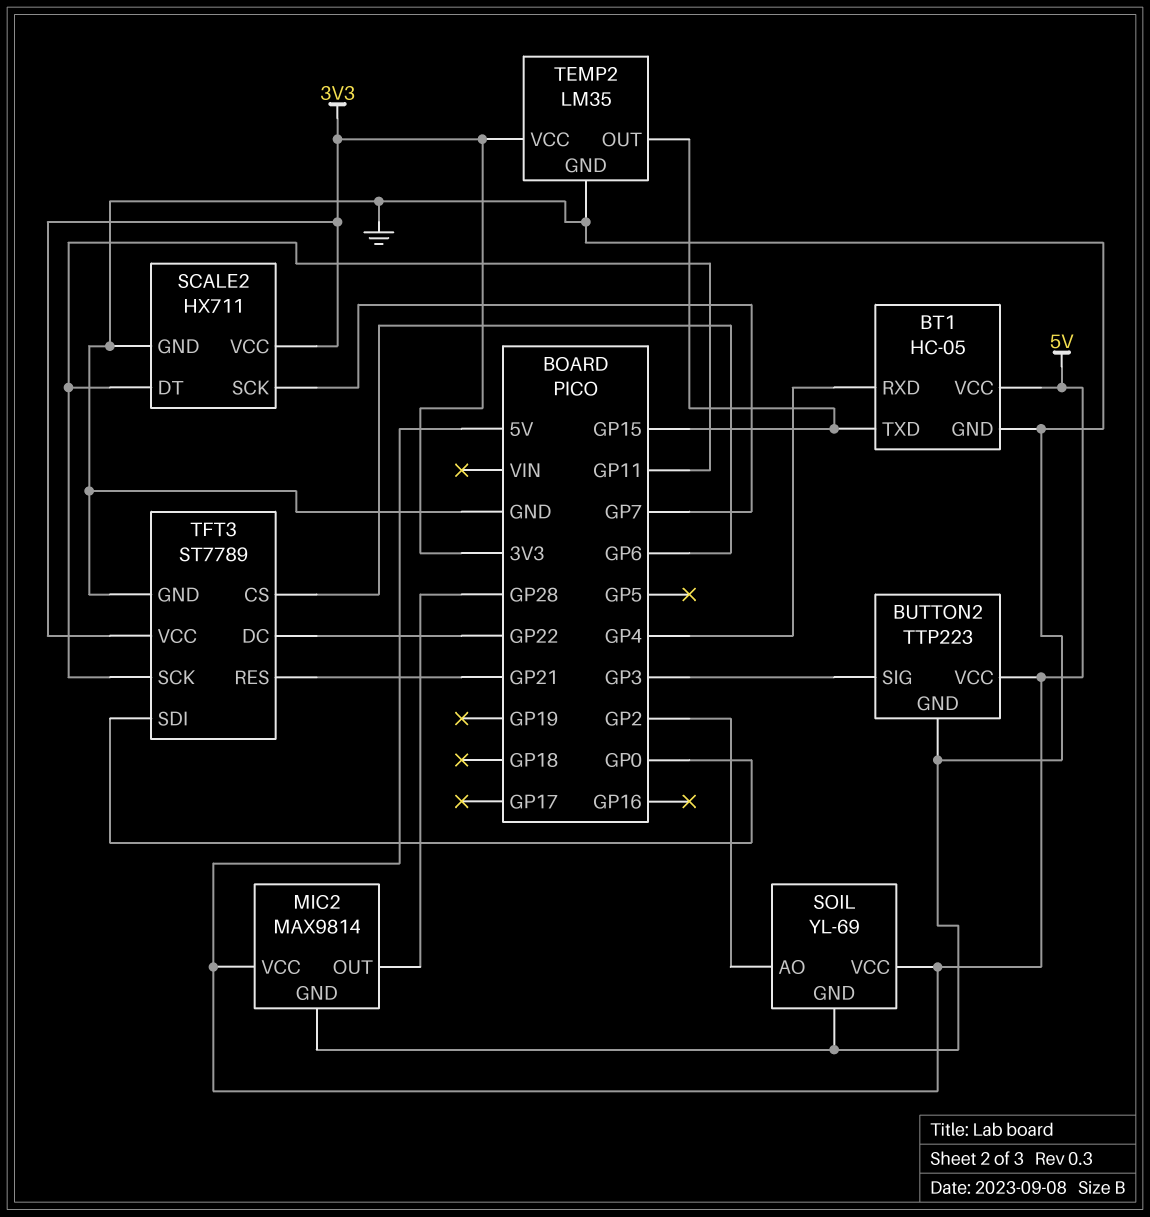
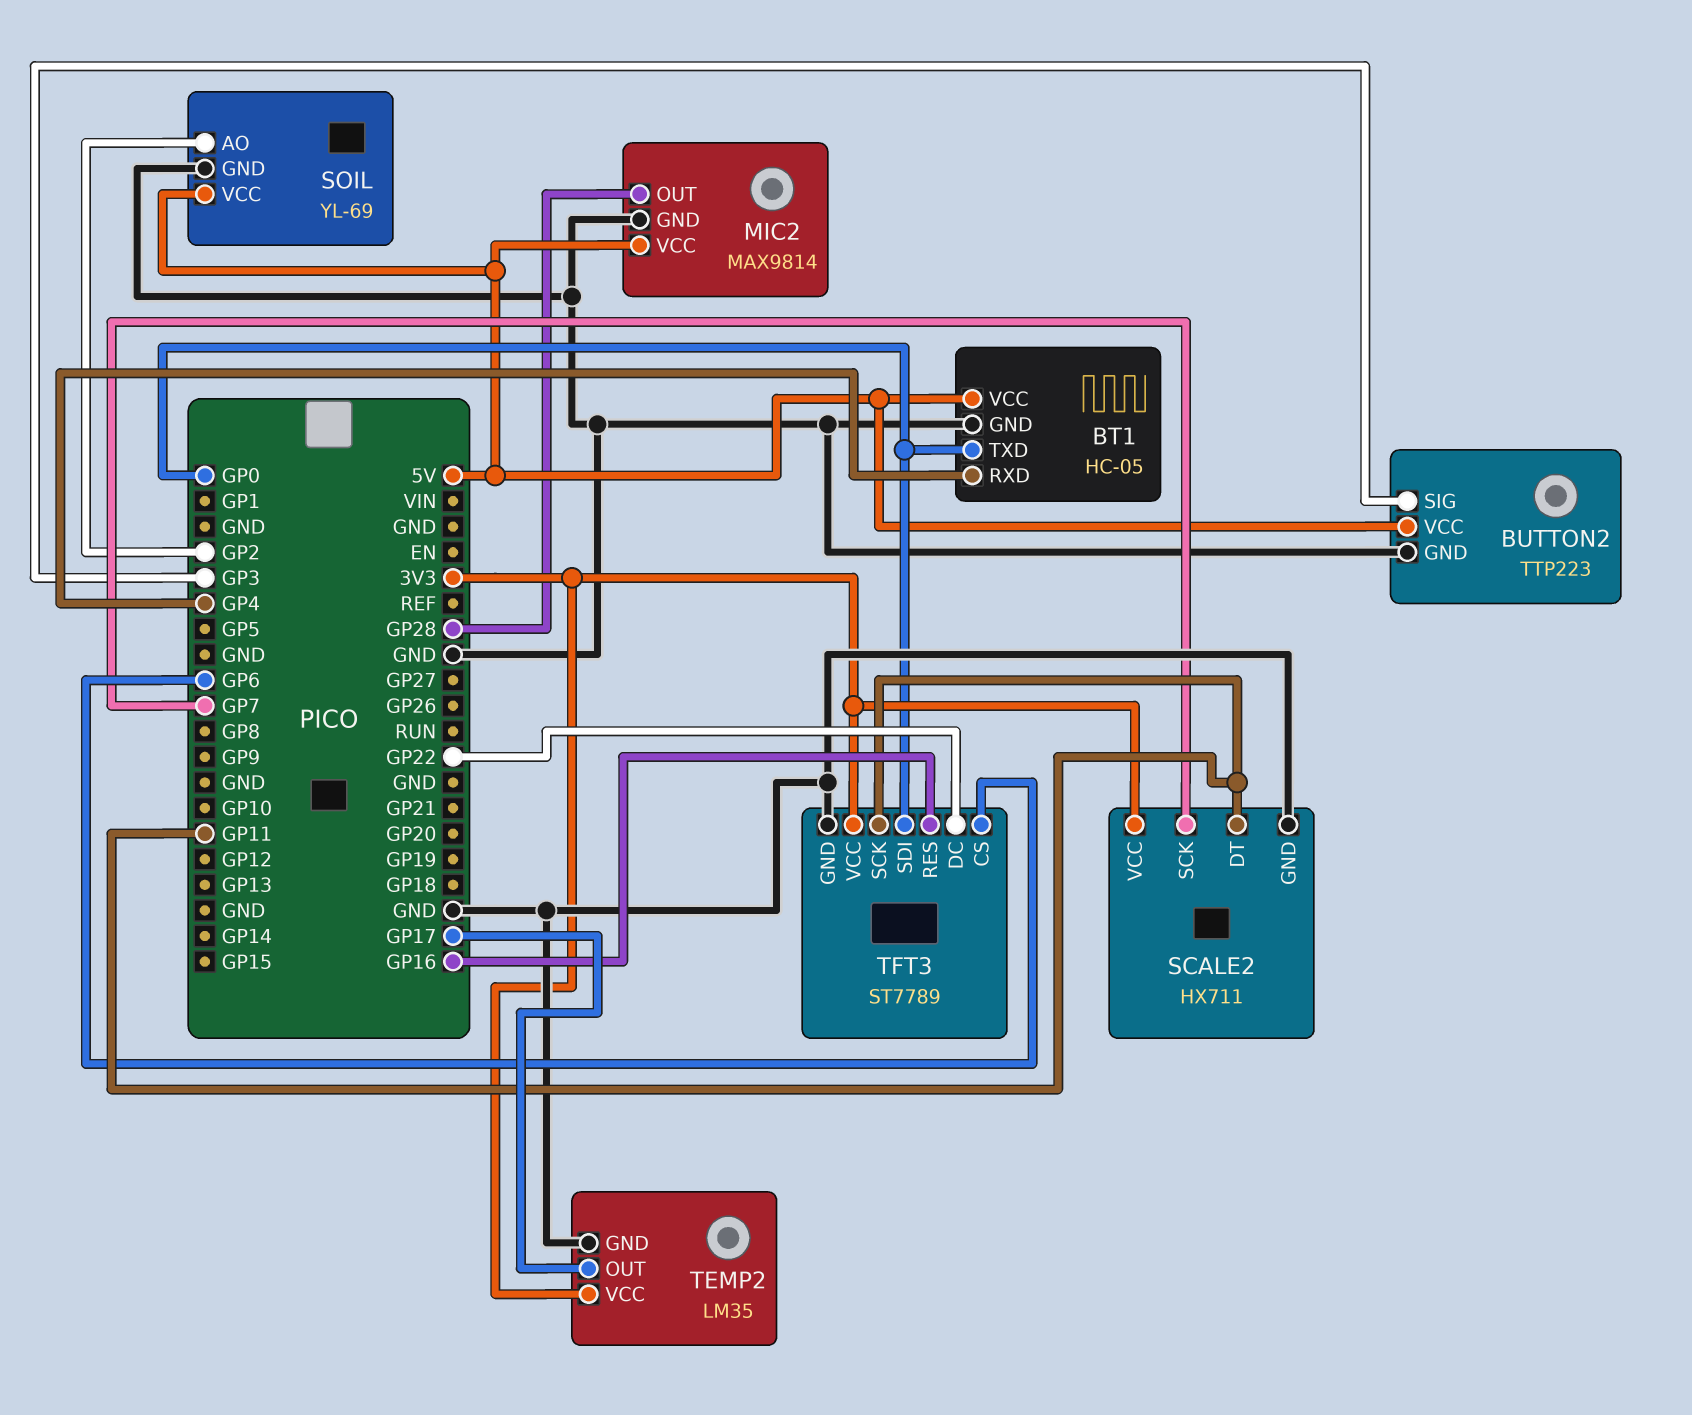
BT1 pin TXD: GP15 -> GP0
TEMP2 pin OUT: GP15 -> GP17
TFT3 pin RES: GP21 -> GP16

